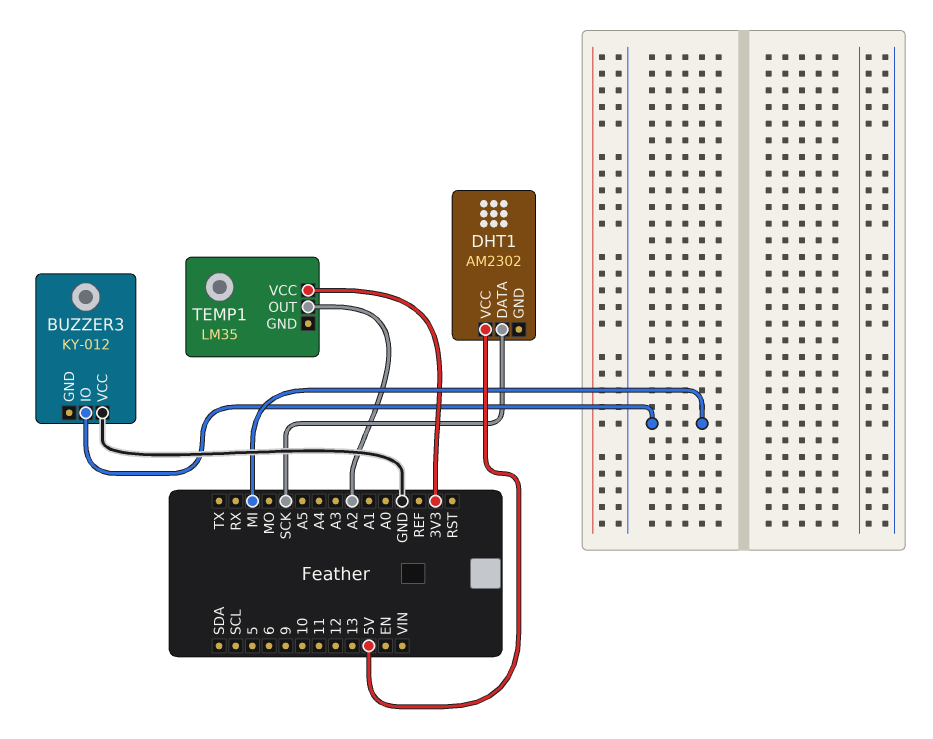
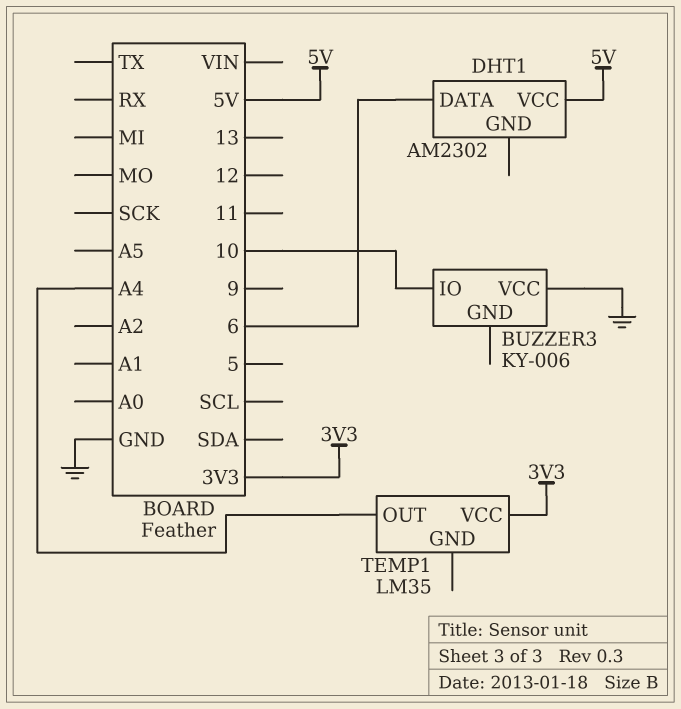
BUZZER3: KY-012 -> KY-006
BUZZER3 pin IO: MI -> 10
DHT1 pin DATA: SCK -> 6
TEMP1 pin OUT: A2 -> A4

